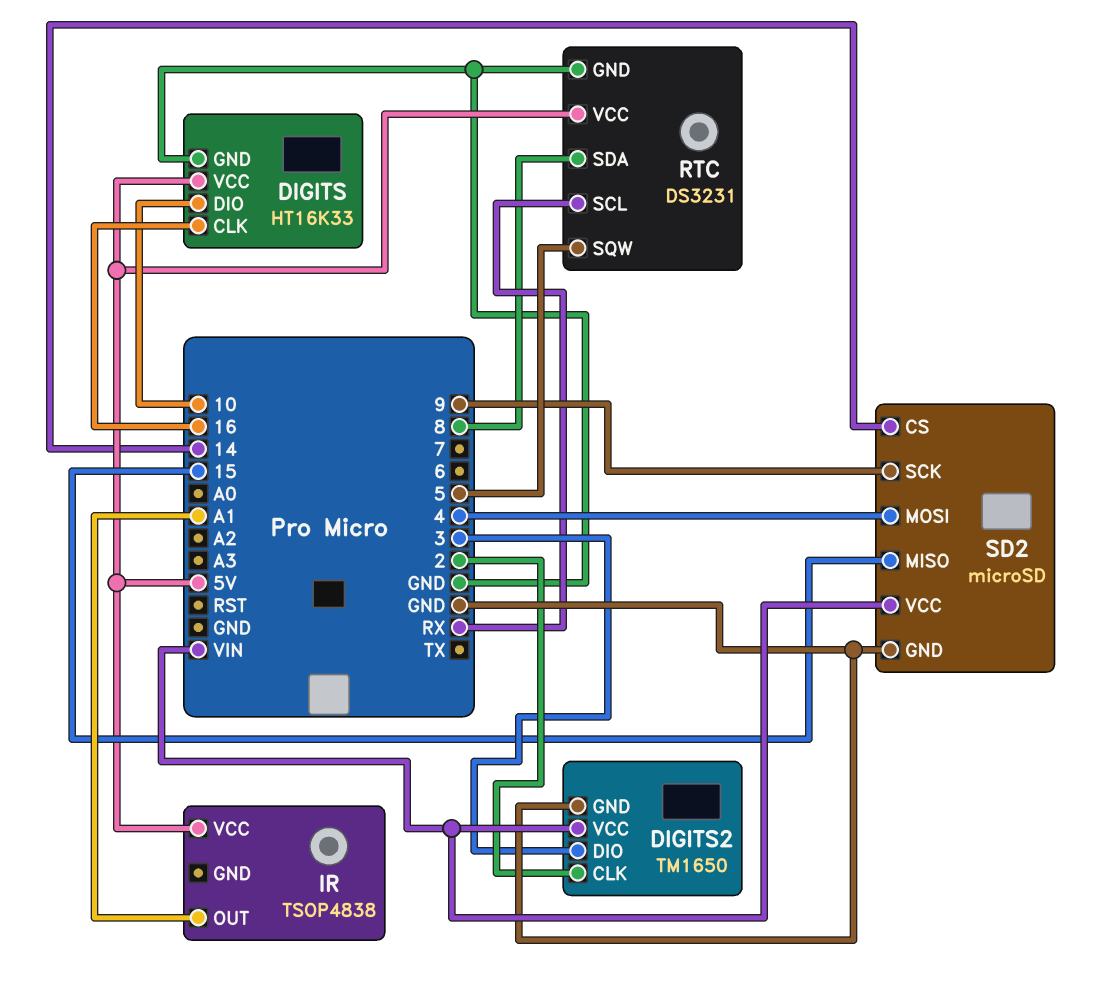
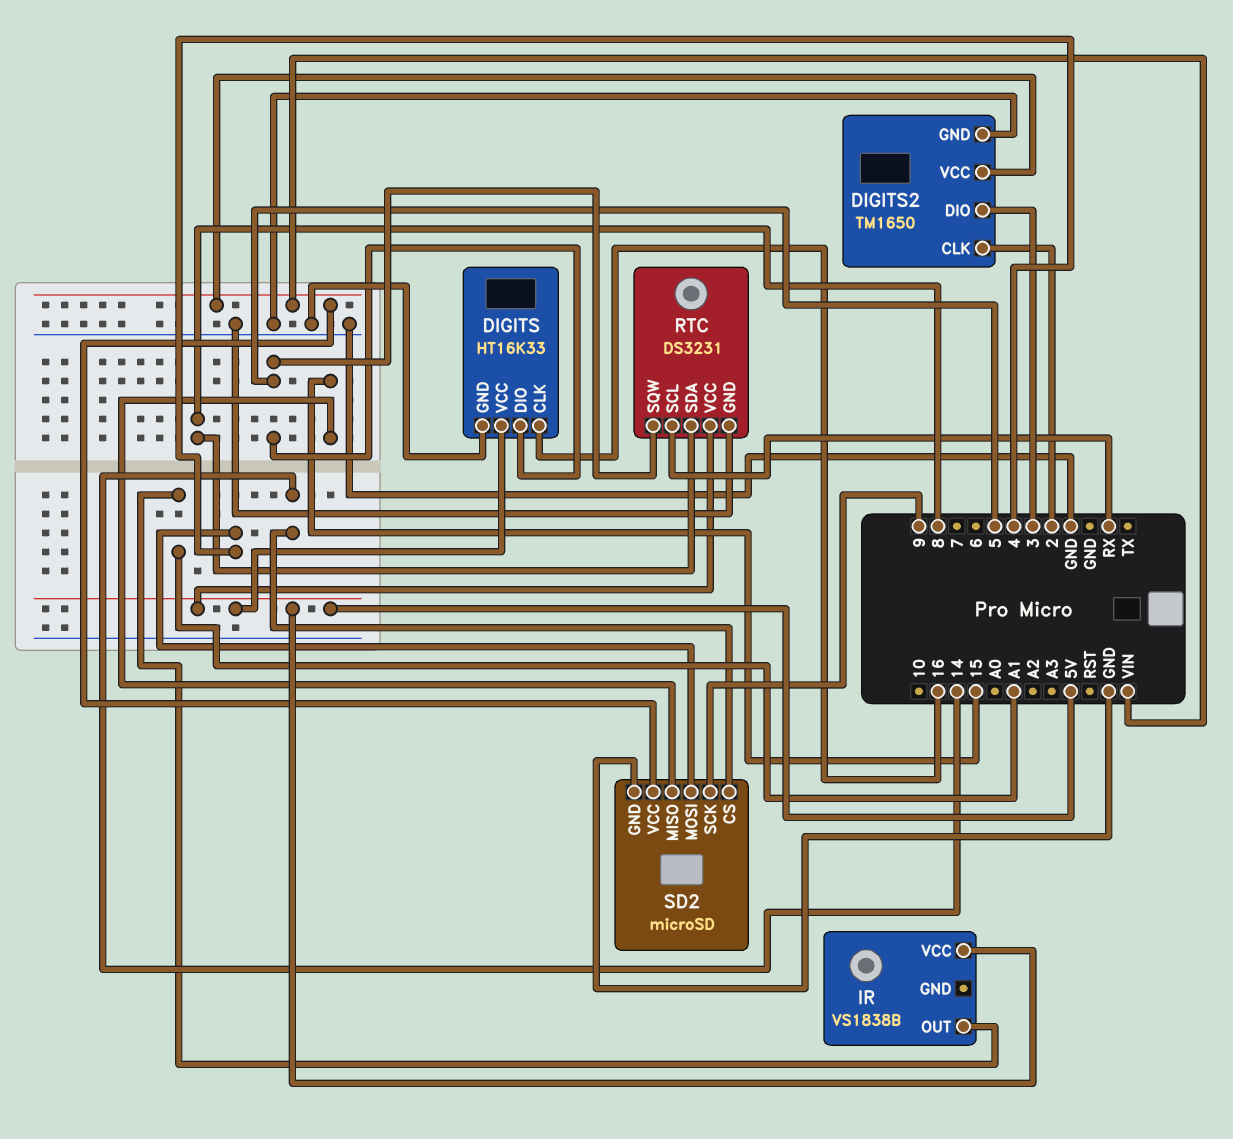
DIGITS pin DIO: 10 -> 5
IR: TSOP4838 -> VS1838B

